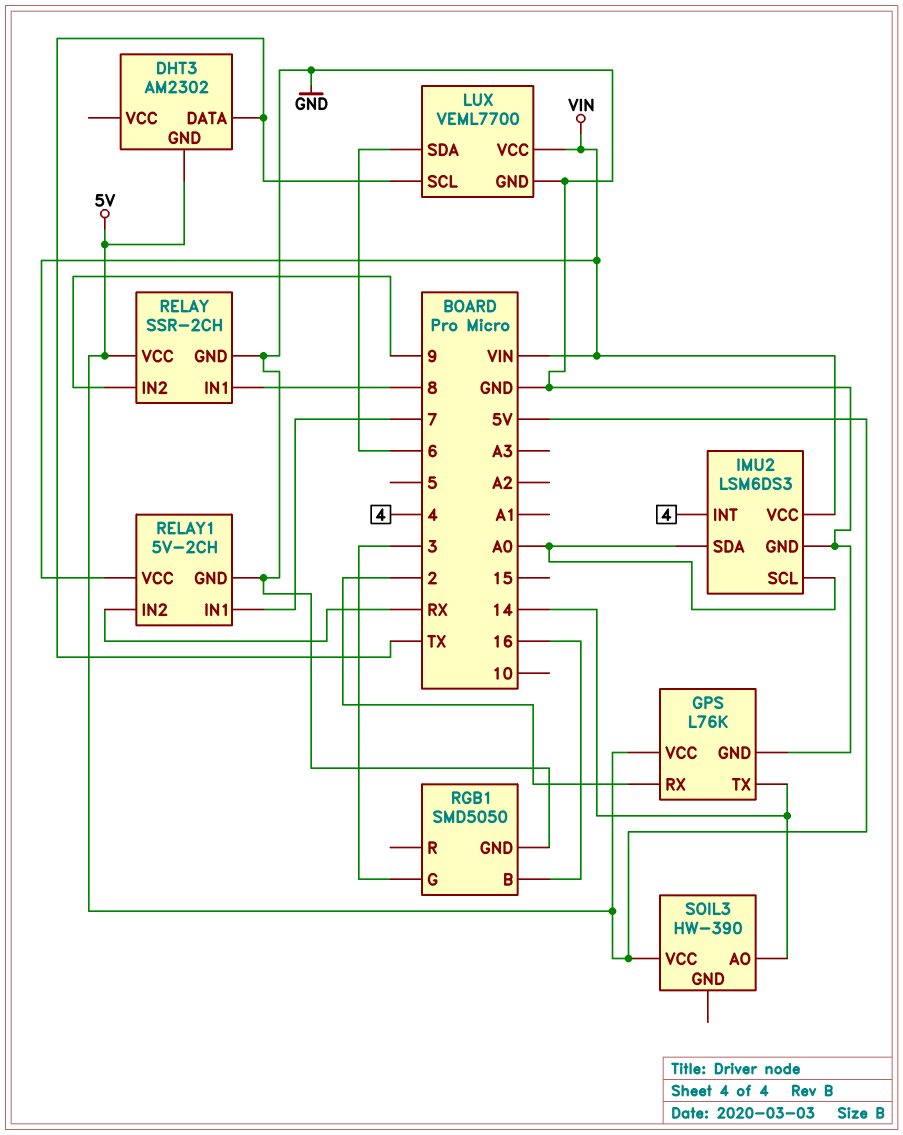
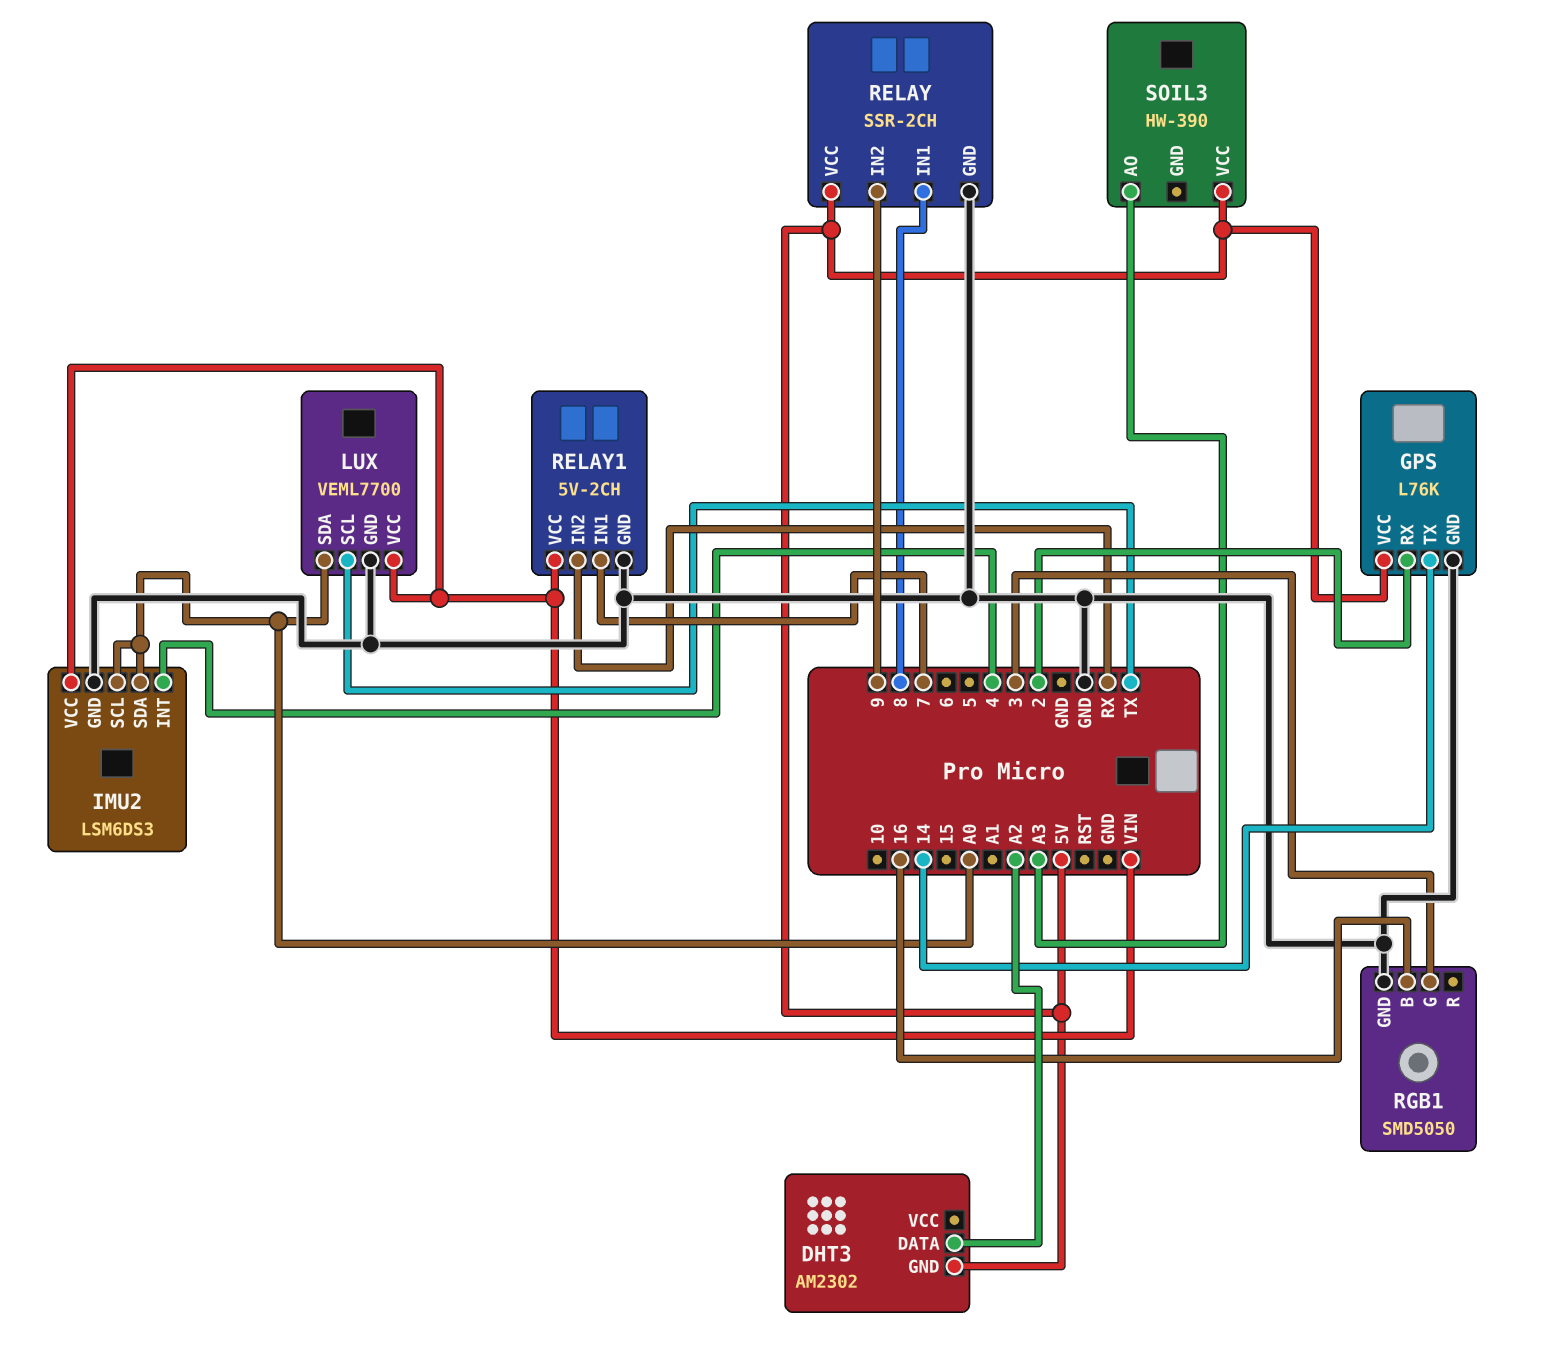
DHT3 pin DATA: TX -> A2
LUX pin SDA: 6 -> A0
SOIL3 pin AO: 14 -> A3

